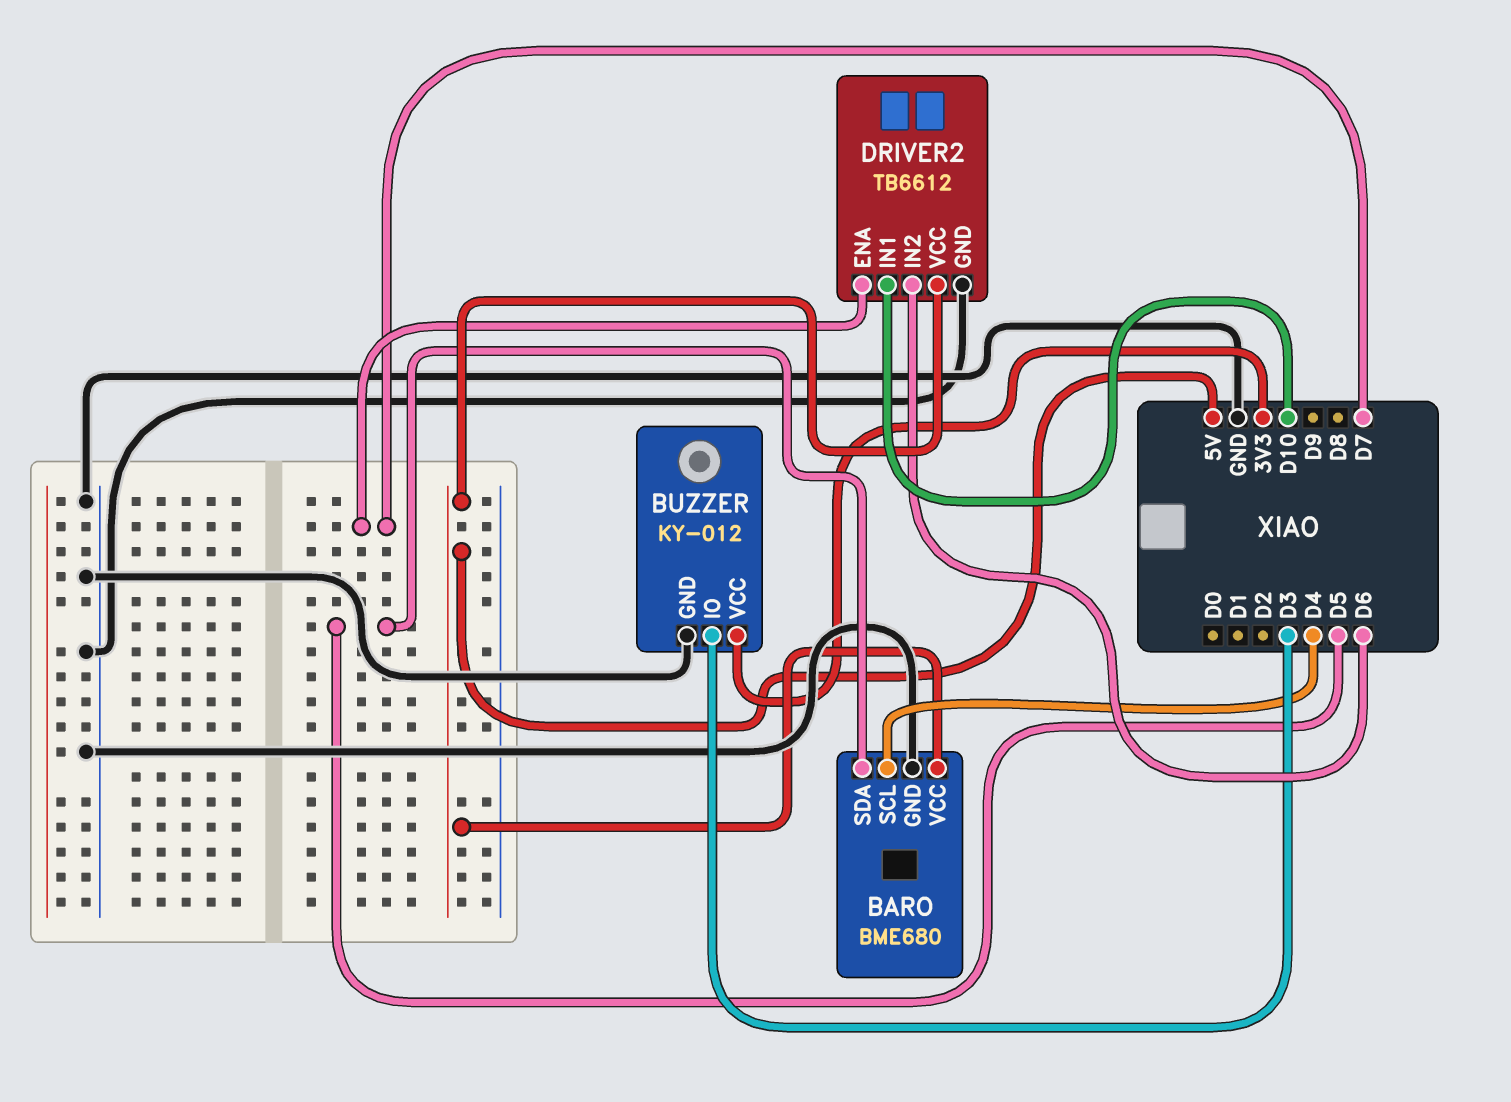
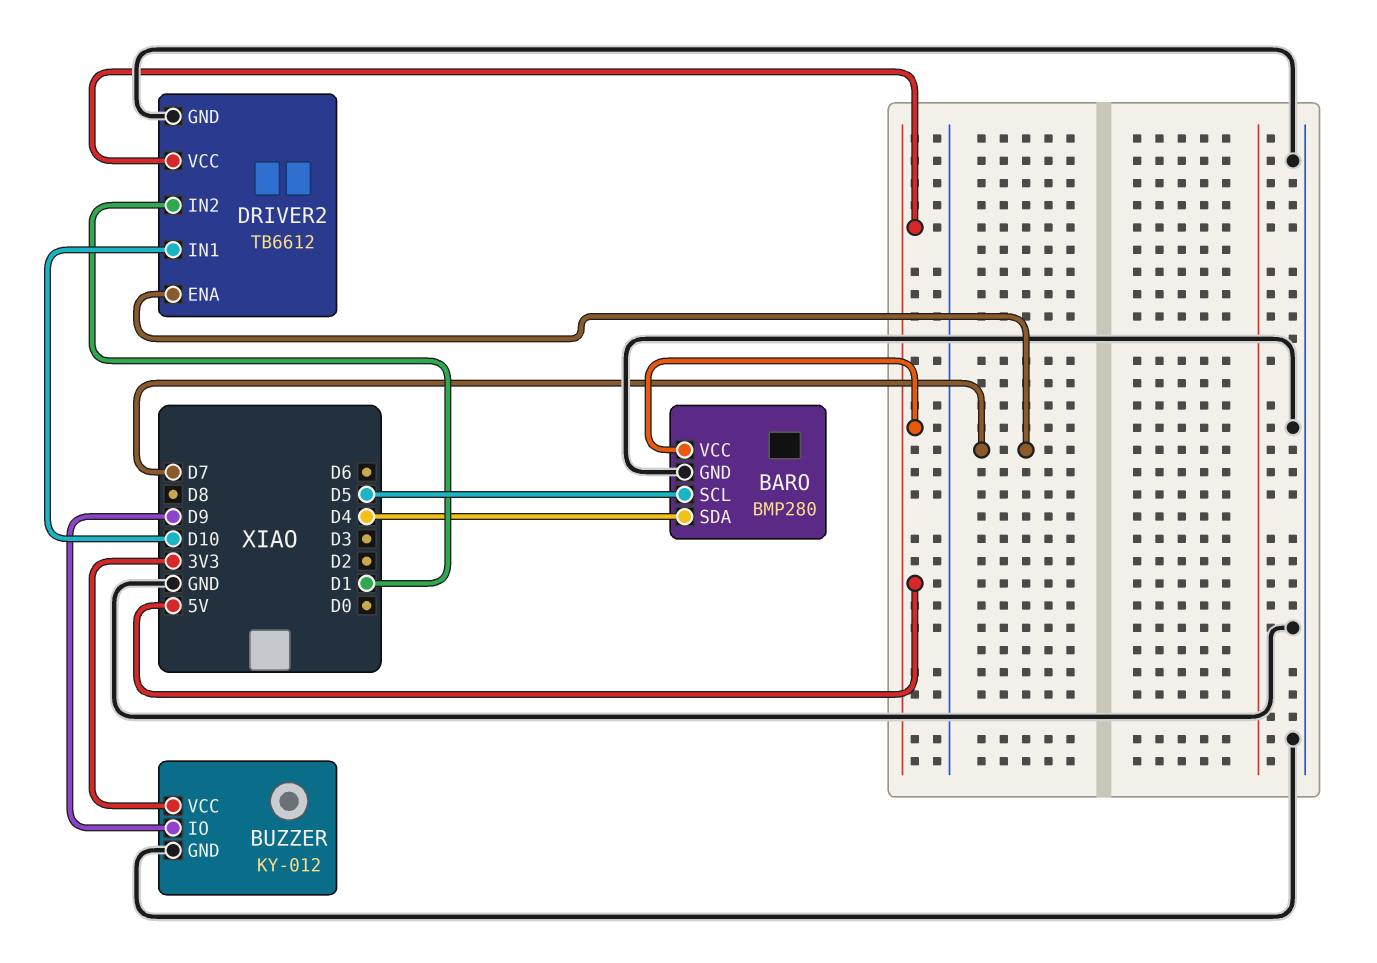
BARO: BME680 -> BMP280
BARO pin SCL: D4 -> D5
BARO pin SDA: D5 -> D4
BUZZER pin IO: D3 -> D9
DRIVER2 pin IN2: D6 -> D1

